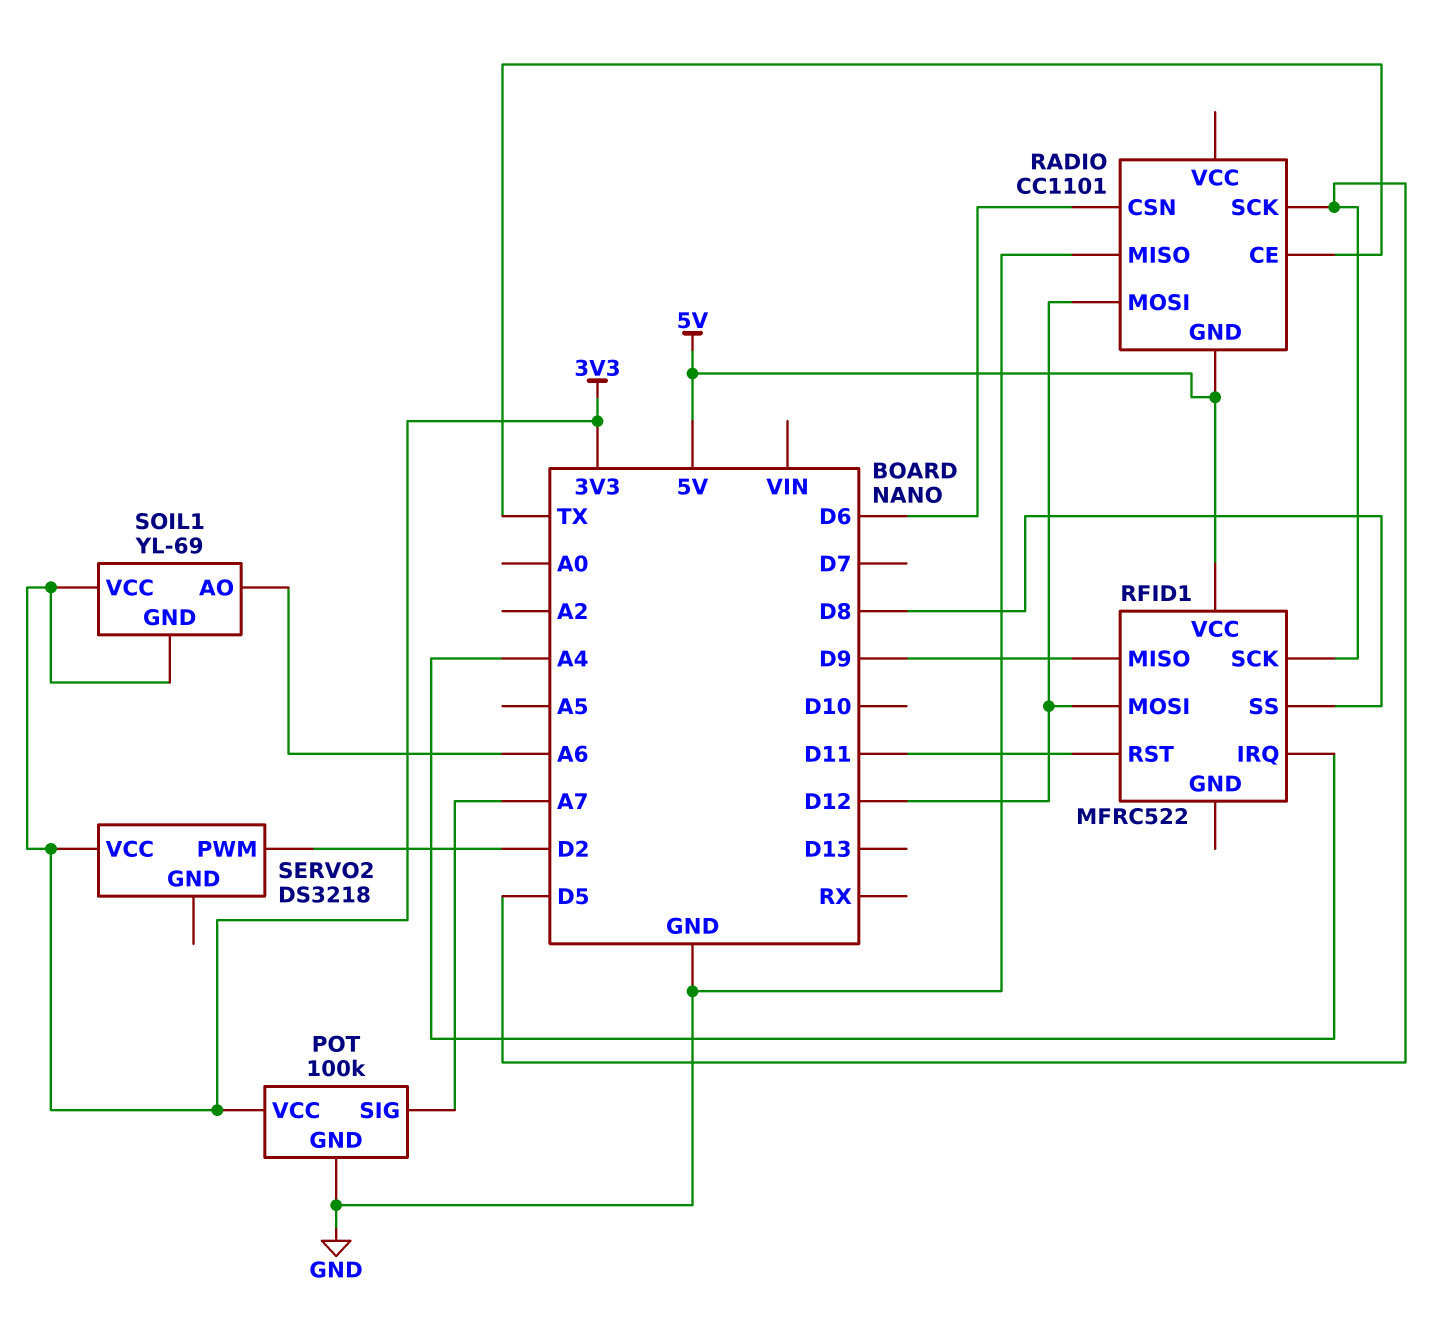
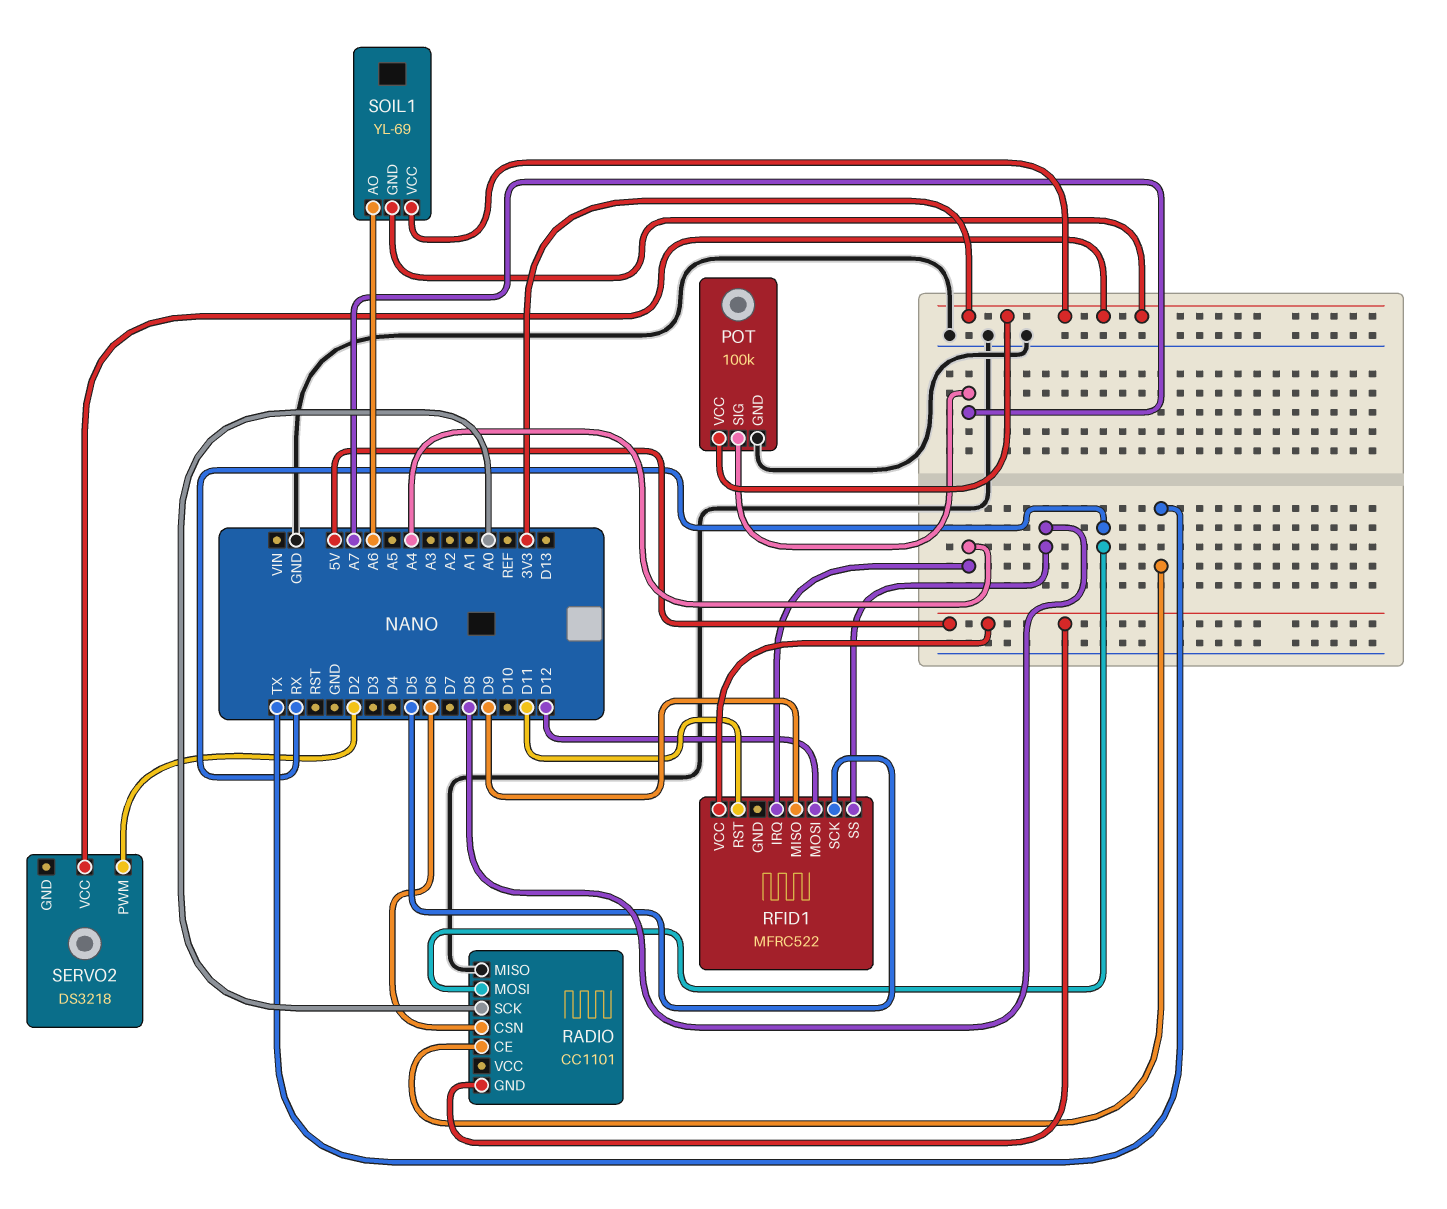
RADIO pin MOSI: D12 -> RX
RADIO pin SCK: D5 -> A0

